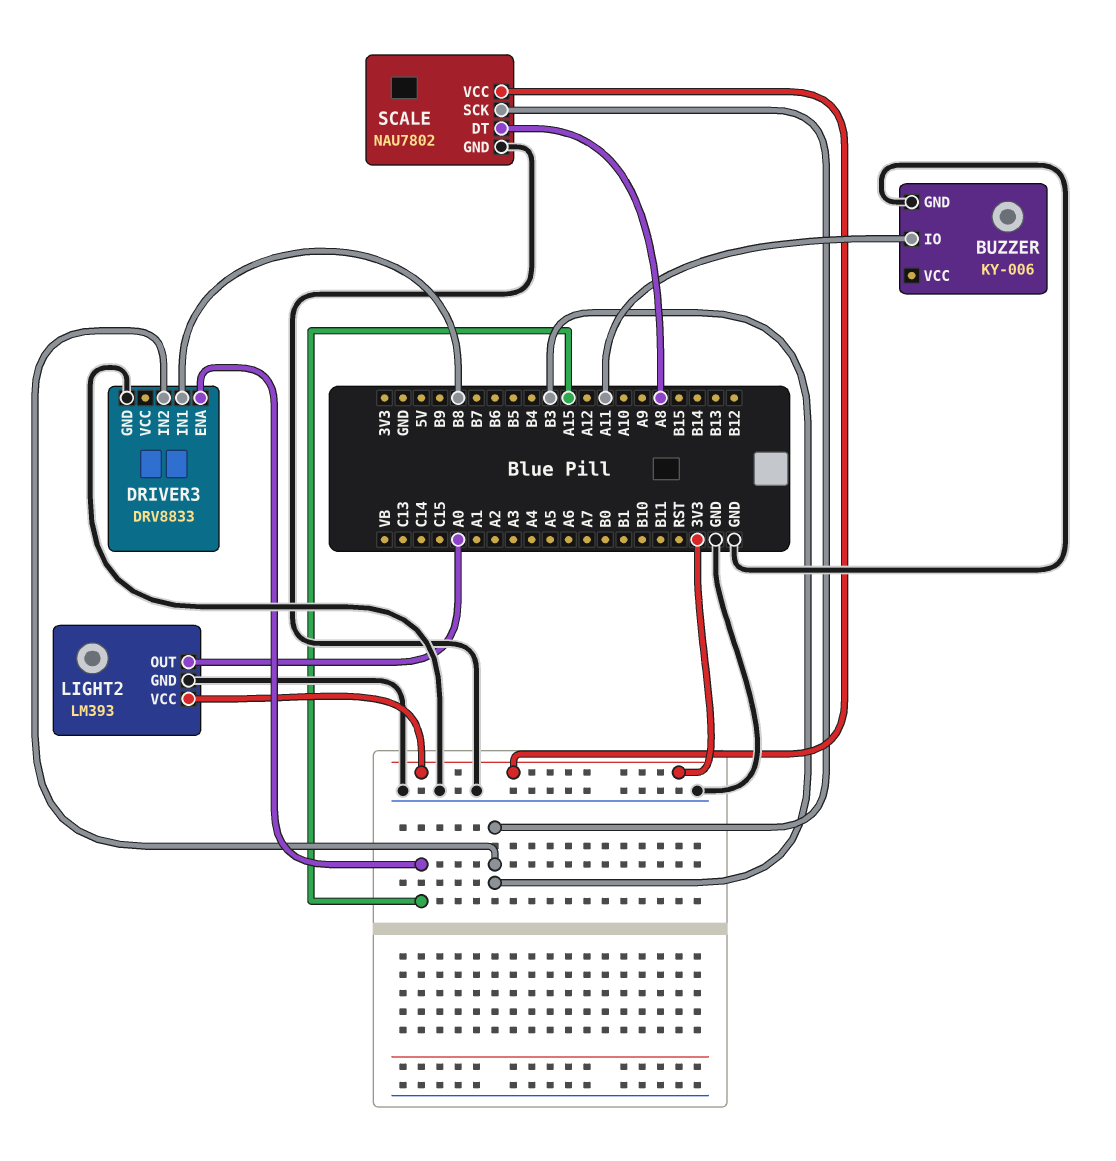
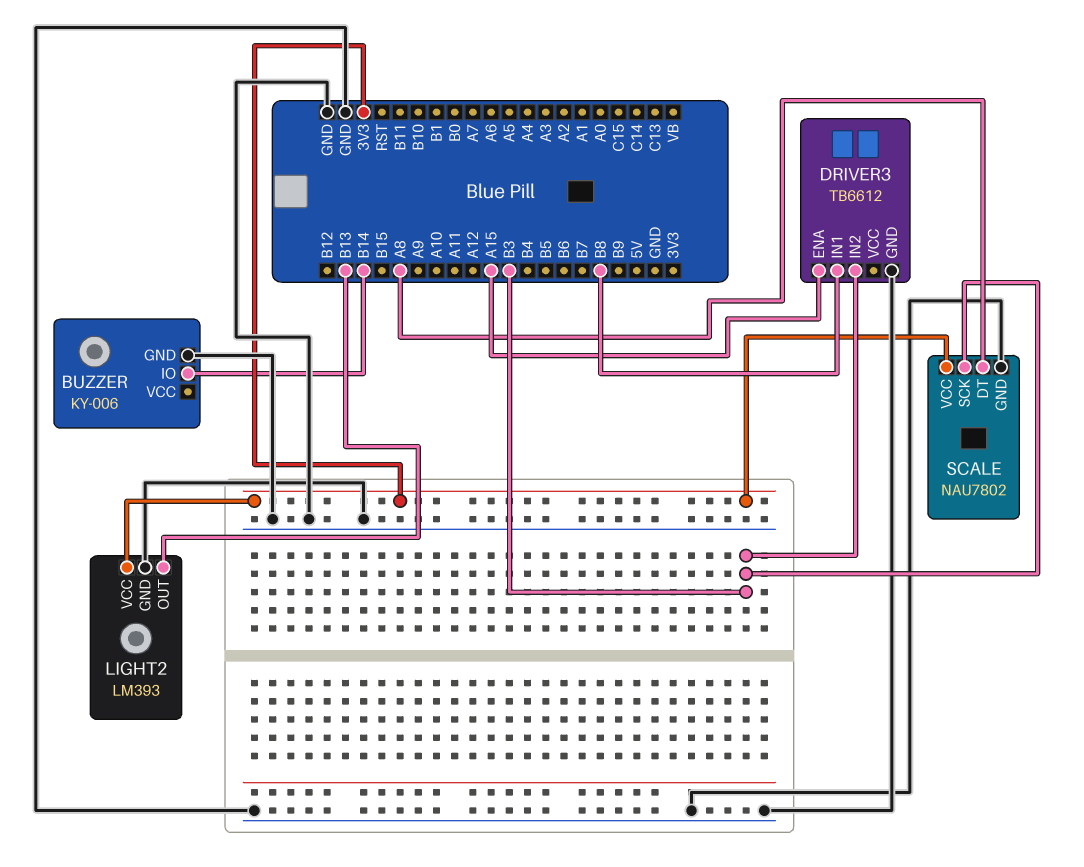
BUZZER pin IO: A11 -> B14
DRIVER3: DRV8833 -> TB6612
LIGHT2 pin OUT: A0 -> B13

